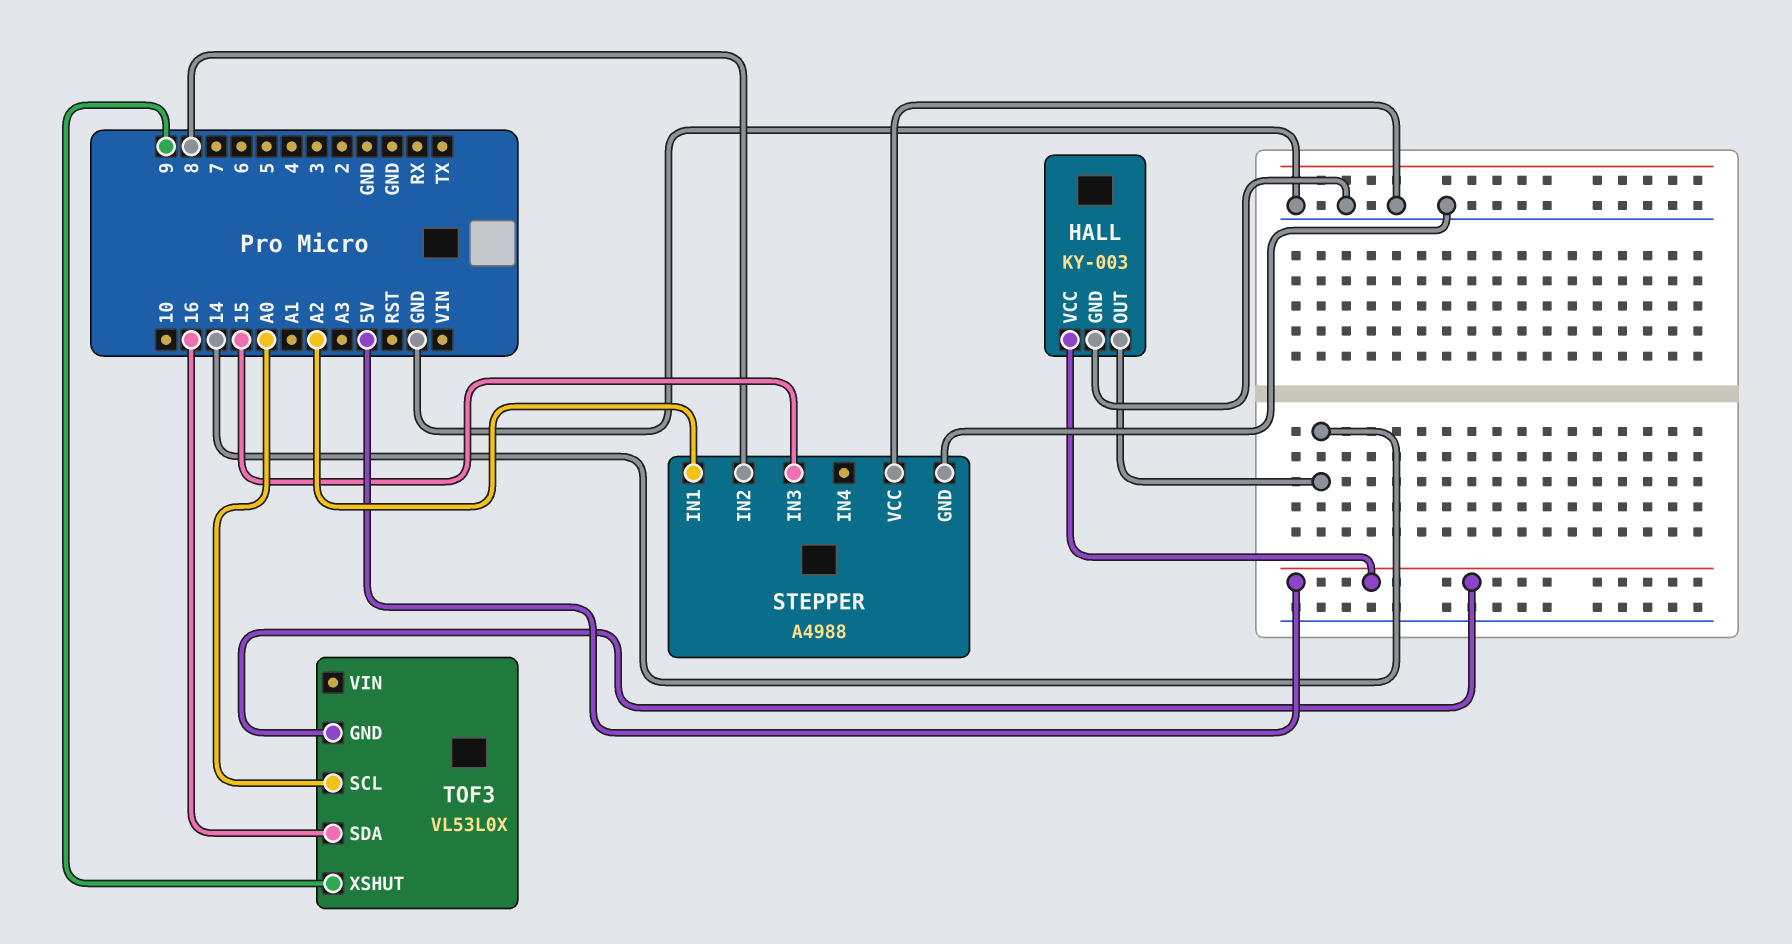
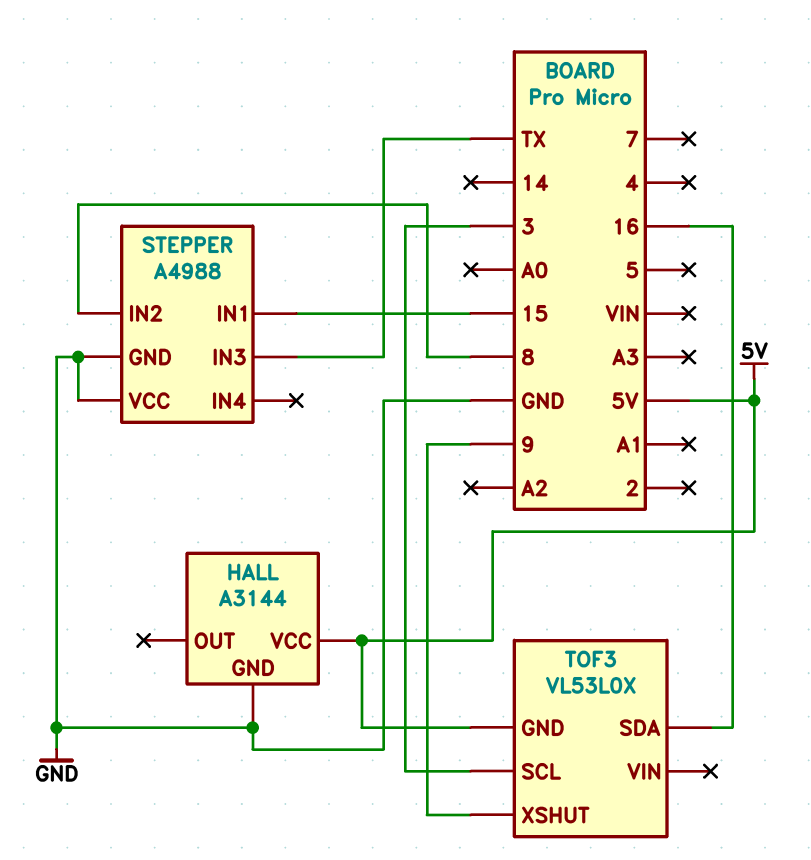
HALL: KY-003 -> A3144
HALL pin OUT: 14 -> none
STEPPER pin IN1: A2 -> 15
STEPPER pin IN3: 15 -> TX
TOF3 pin SCL: A0 -> 3

